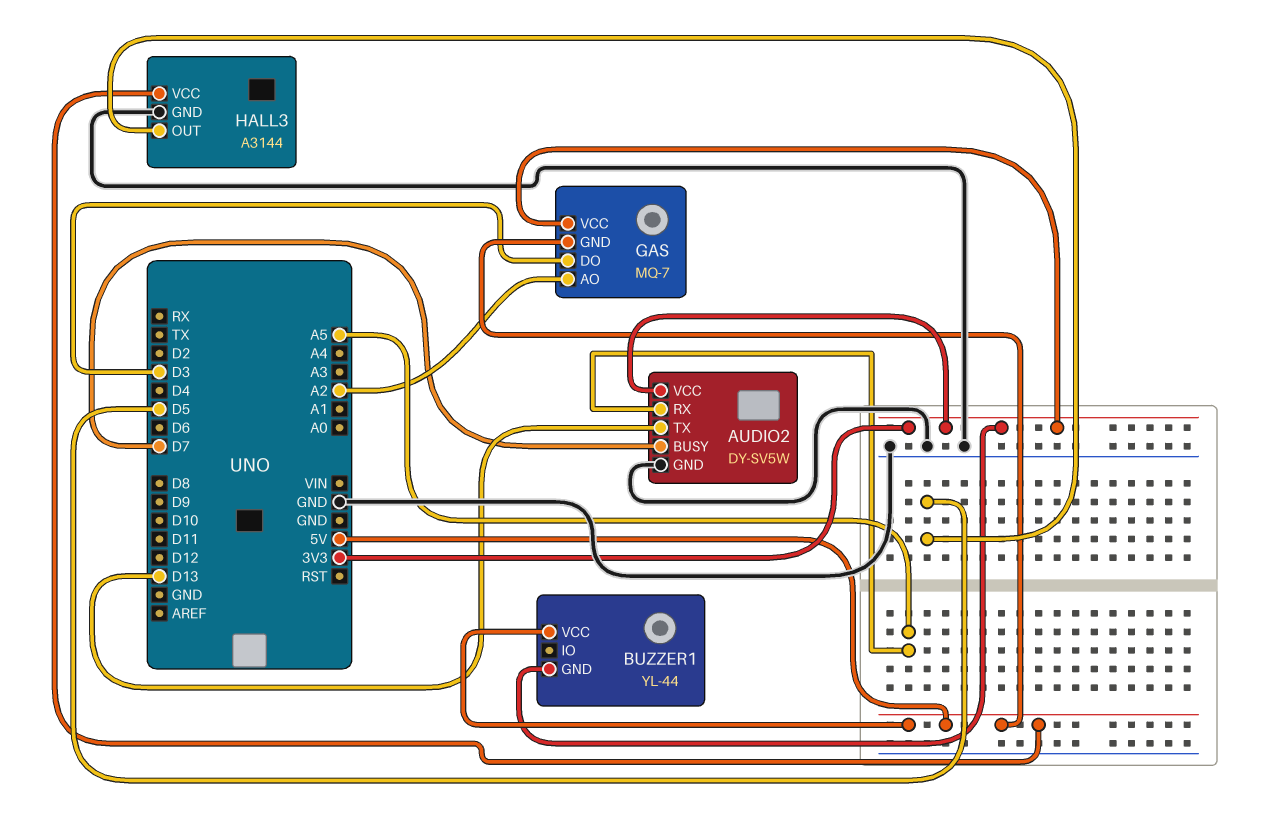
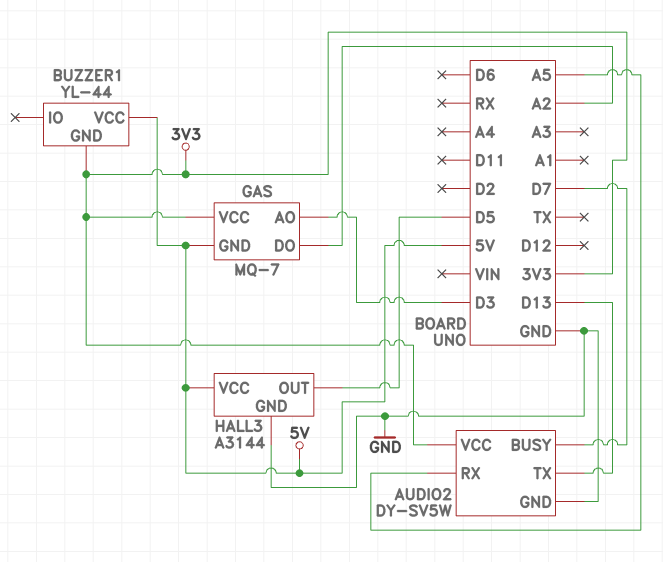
GAS pin AO: A2 -> D3
GAS pin DO: D3 -> A2

